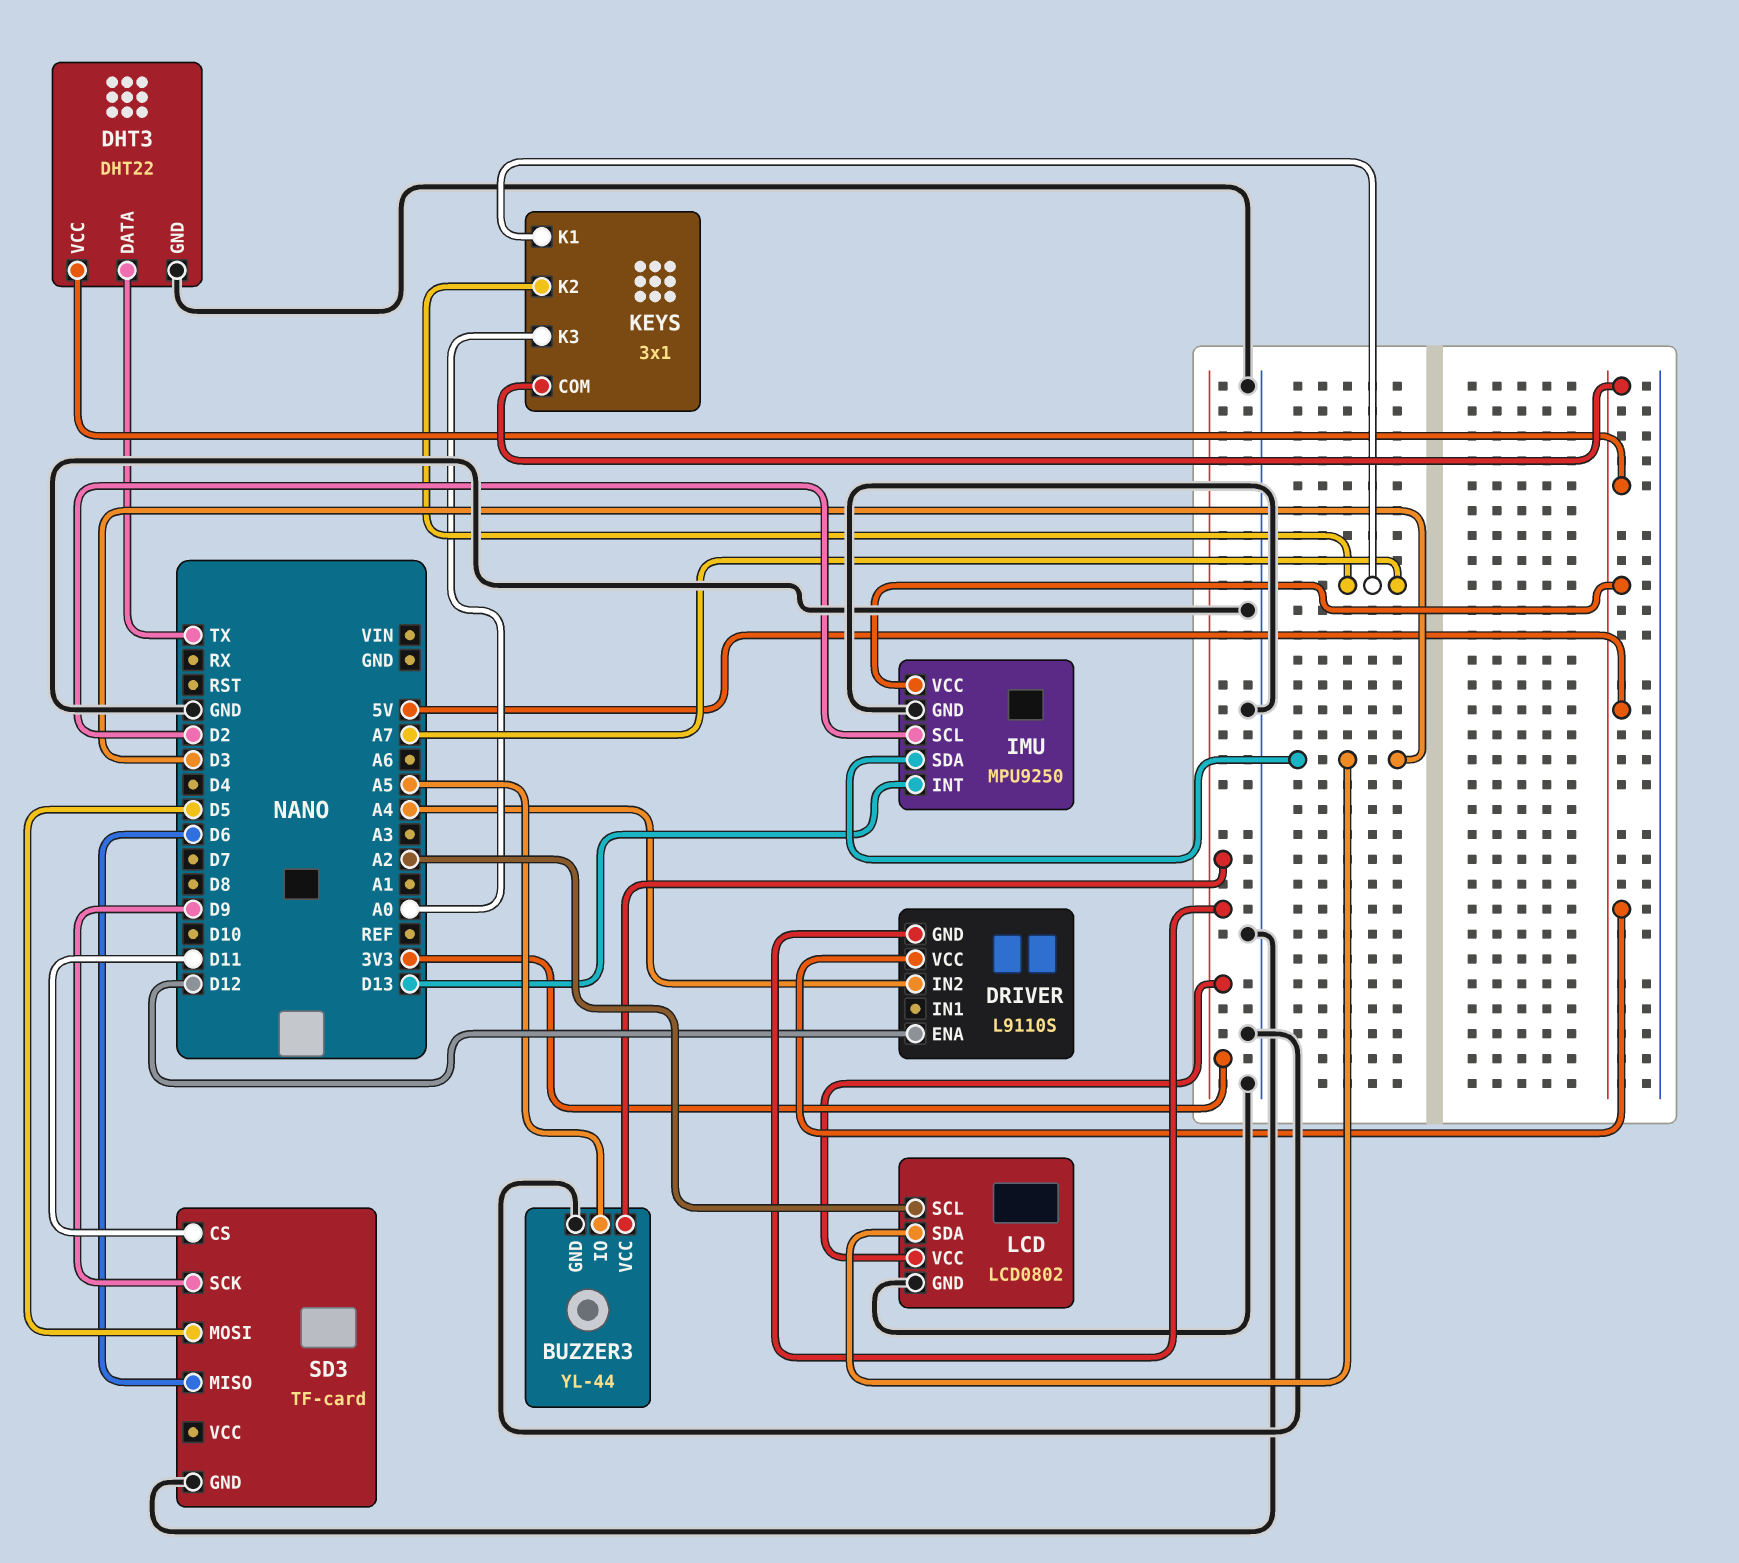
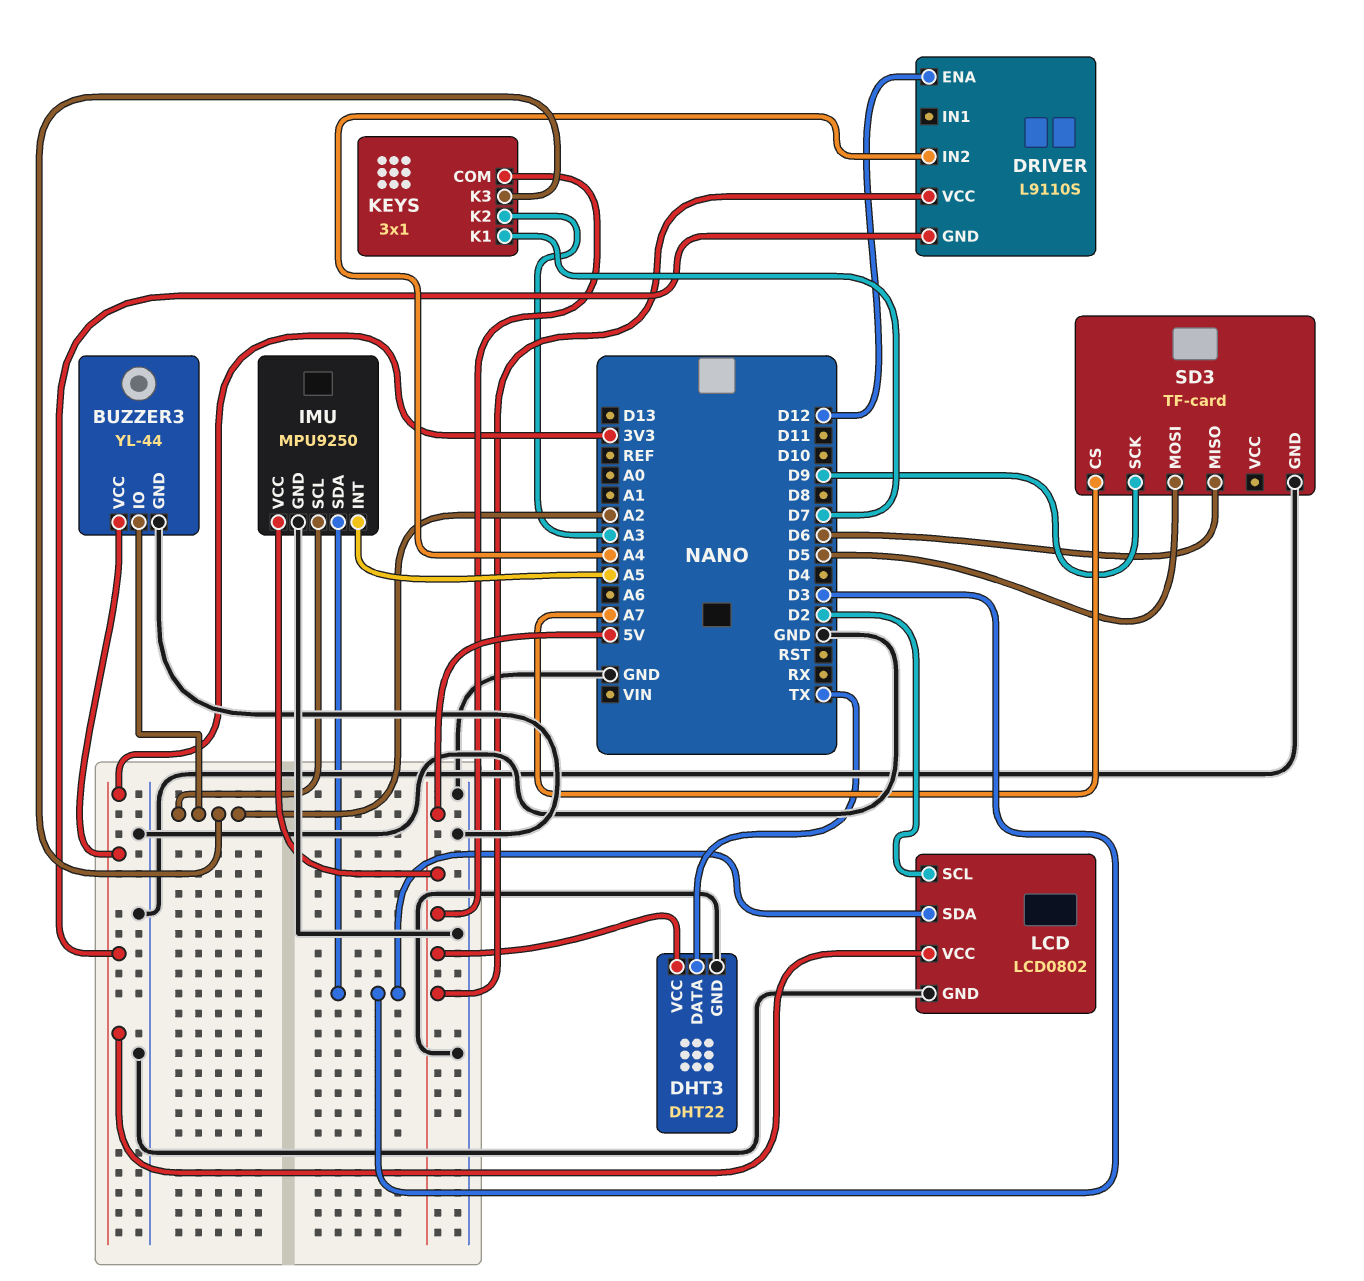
BUZZER3 pin IO: A5 -> A2
IMU pin INT: D13 -> A5
IMU pin SCL: D2 -> A2
KEYS pin K1: A7 -> D7
KEYS pin K2: A7 -> A3
KEYS pin K3: A0 -> A2
LCD pin SCL: A2 -> D2
SD3 pin CS: D11 -> A7

